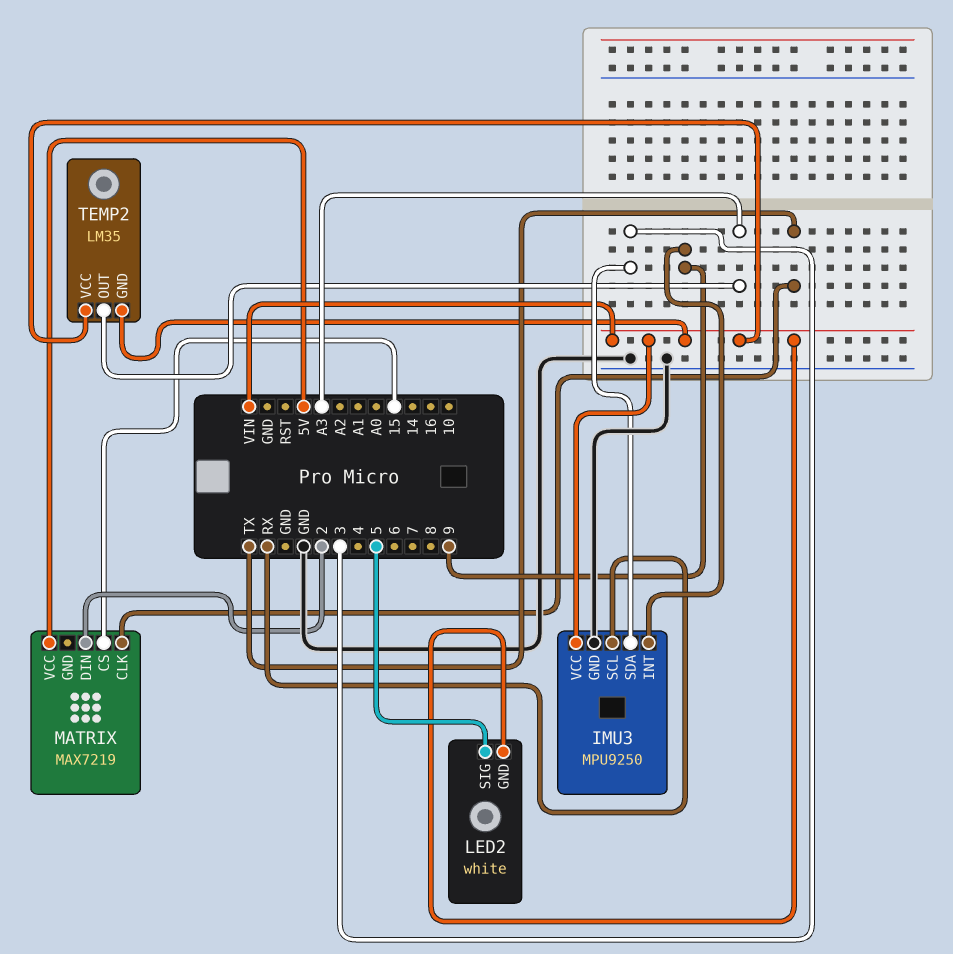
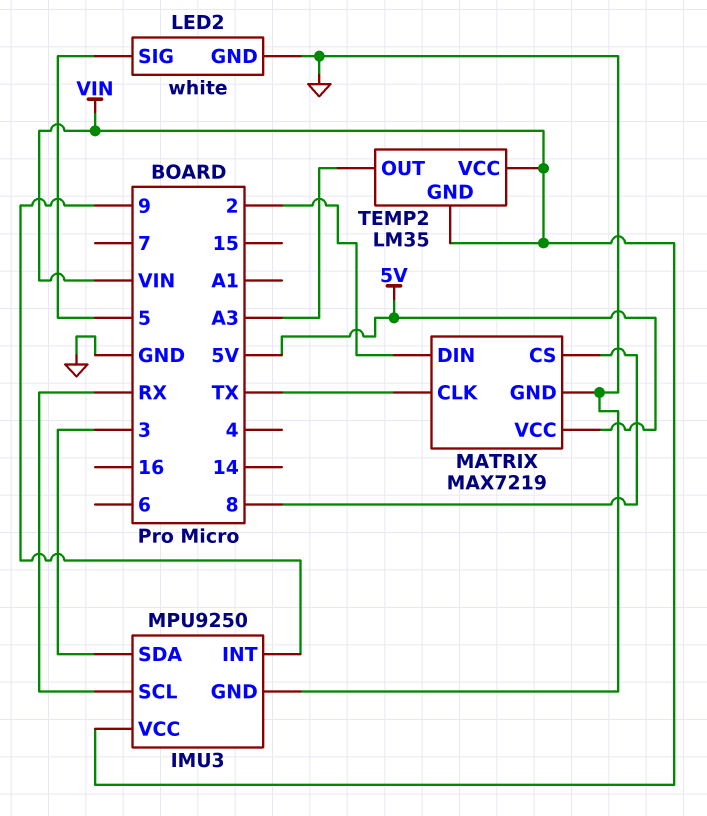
LED2 pin GND: VIN -> GND
MATRIX pin CS: 15 -> 8
MATRIX pin GND: none -> GND

